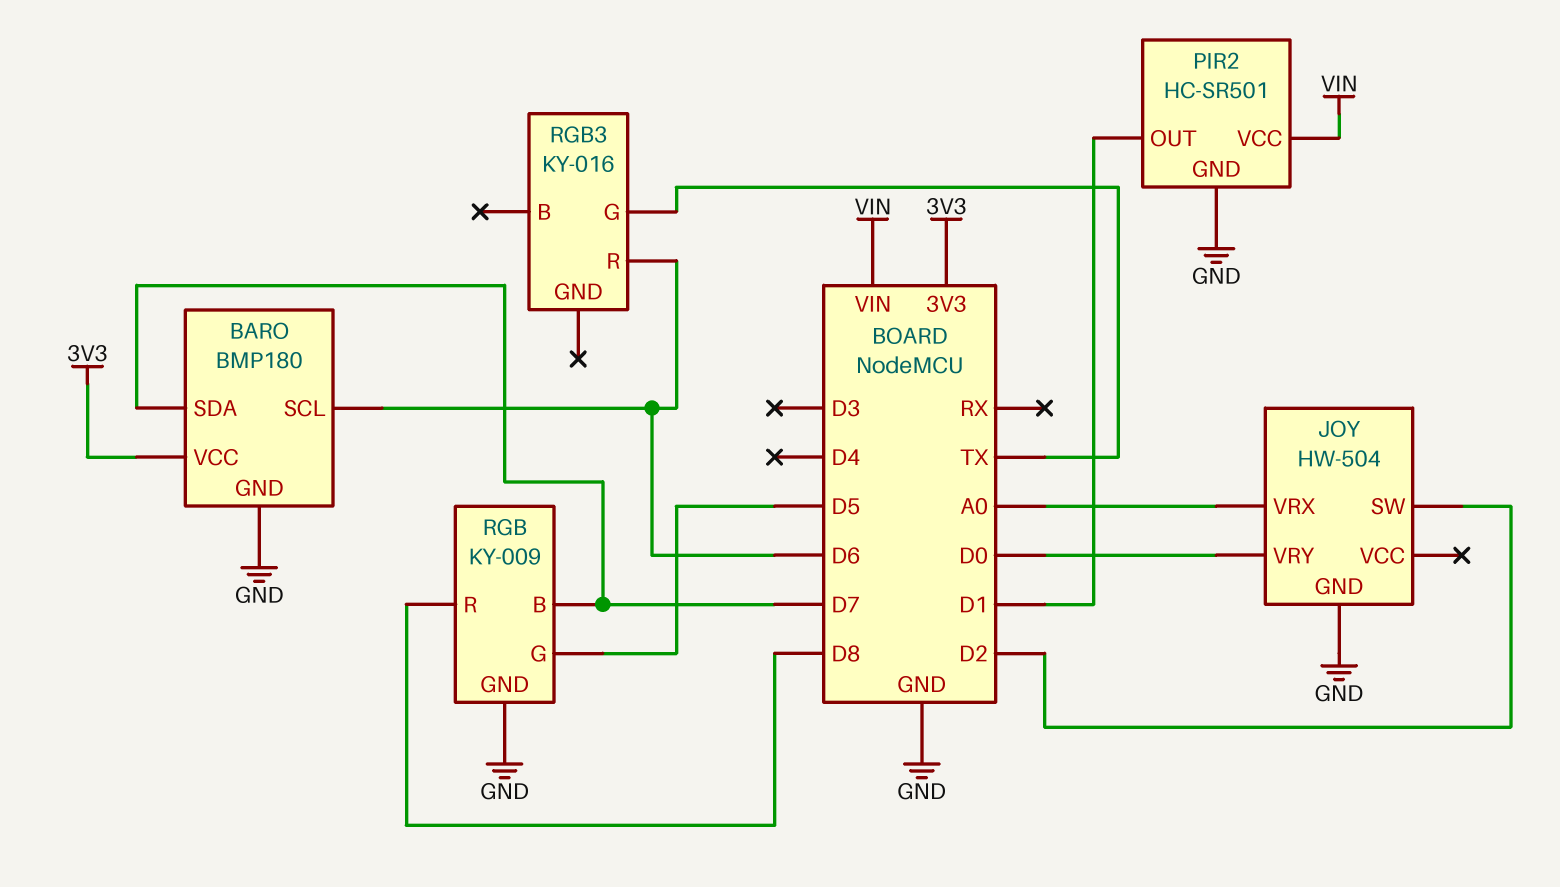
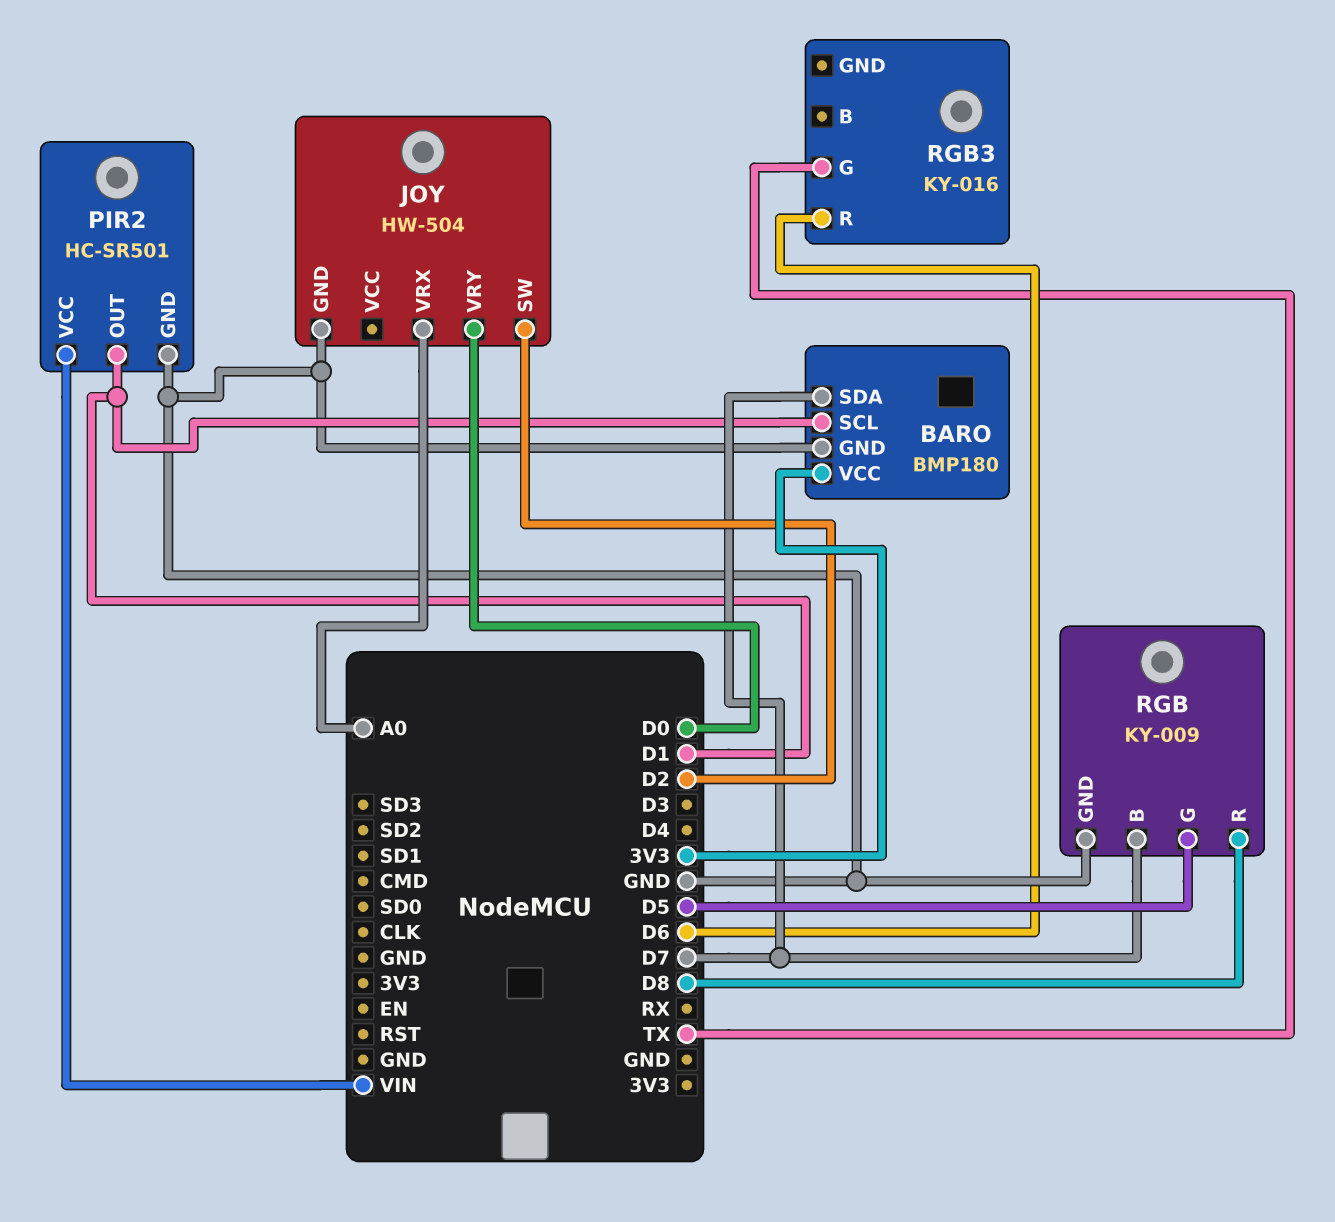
BARO pin SCL: D6 -> D1

